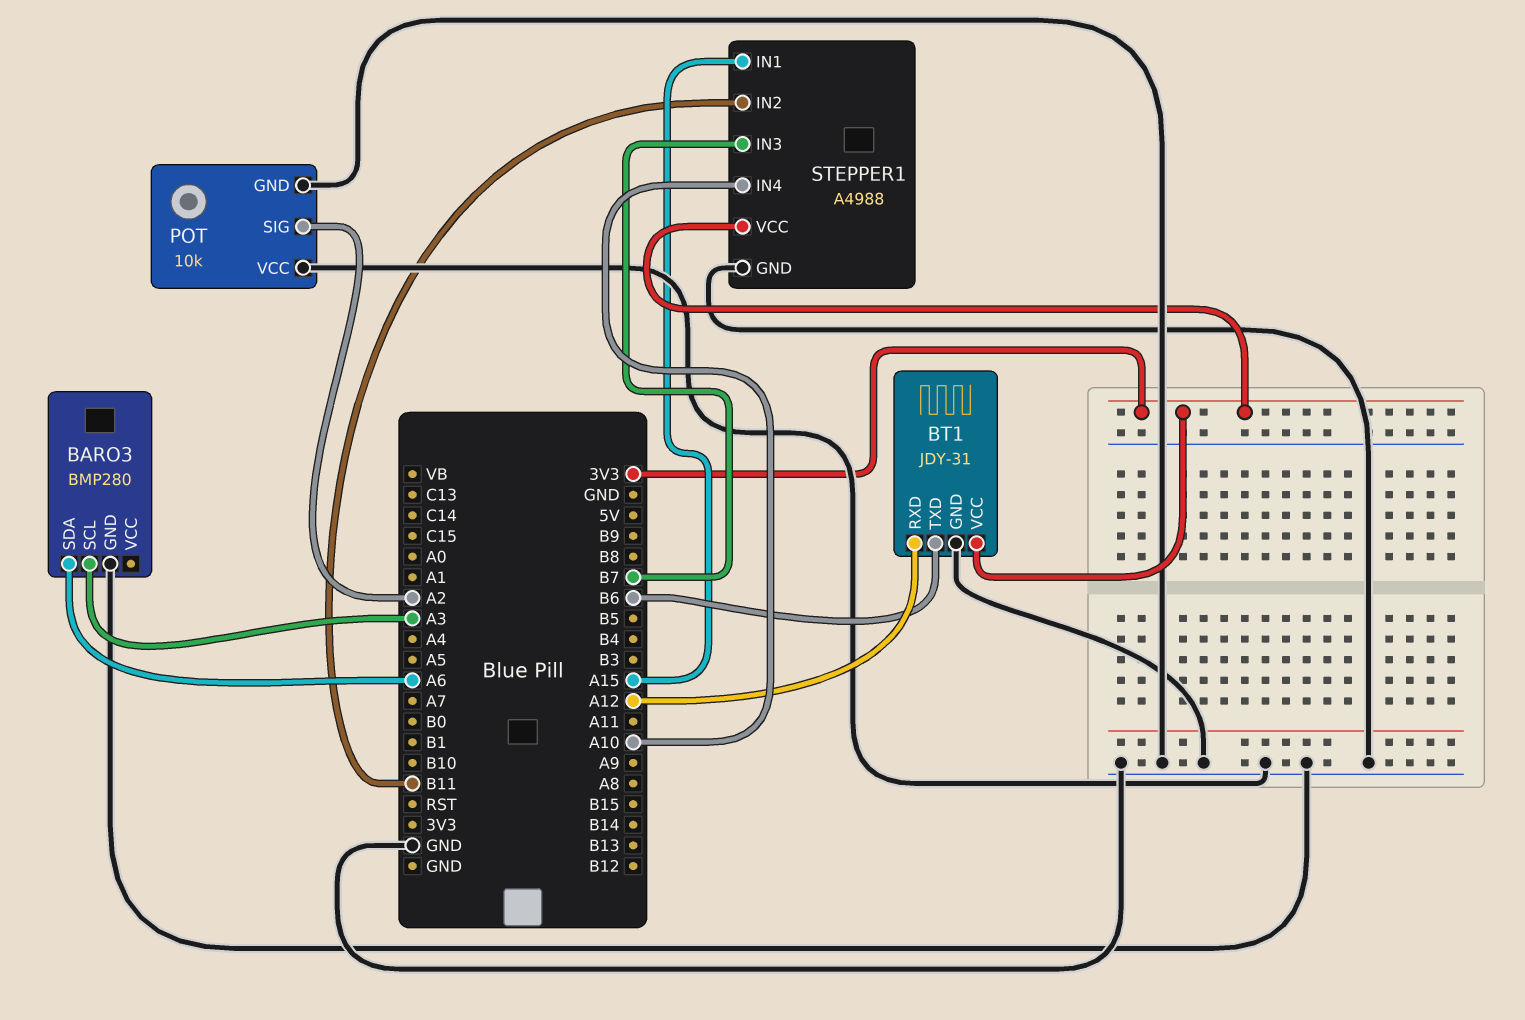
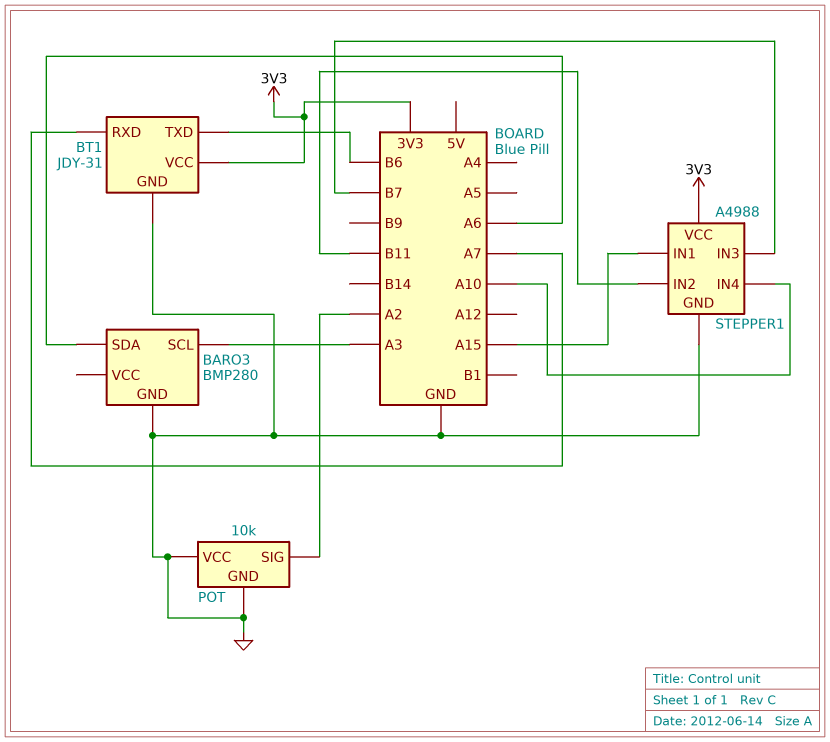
BT1 pin RXD: A12 -> A7

